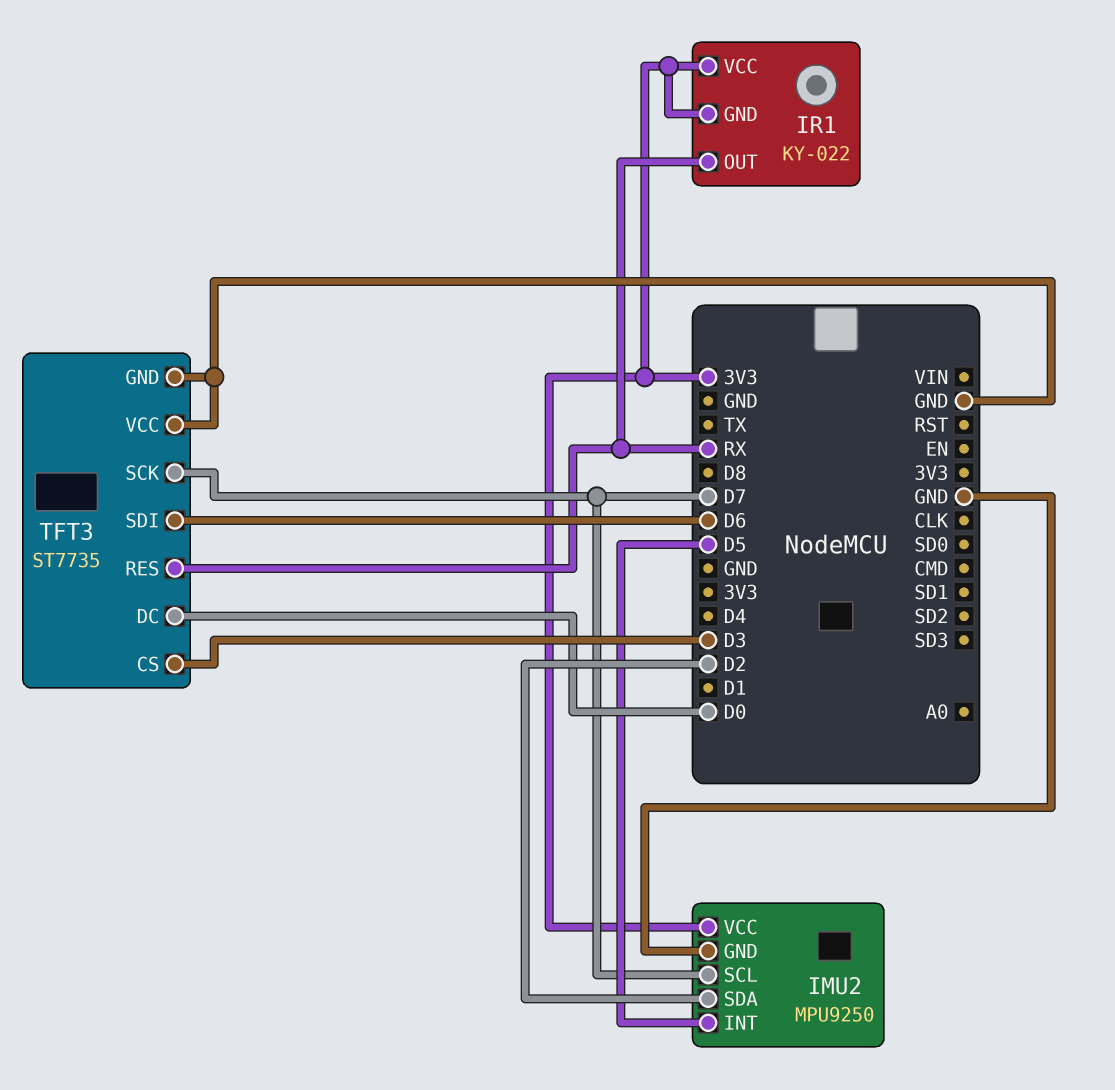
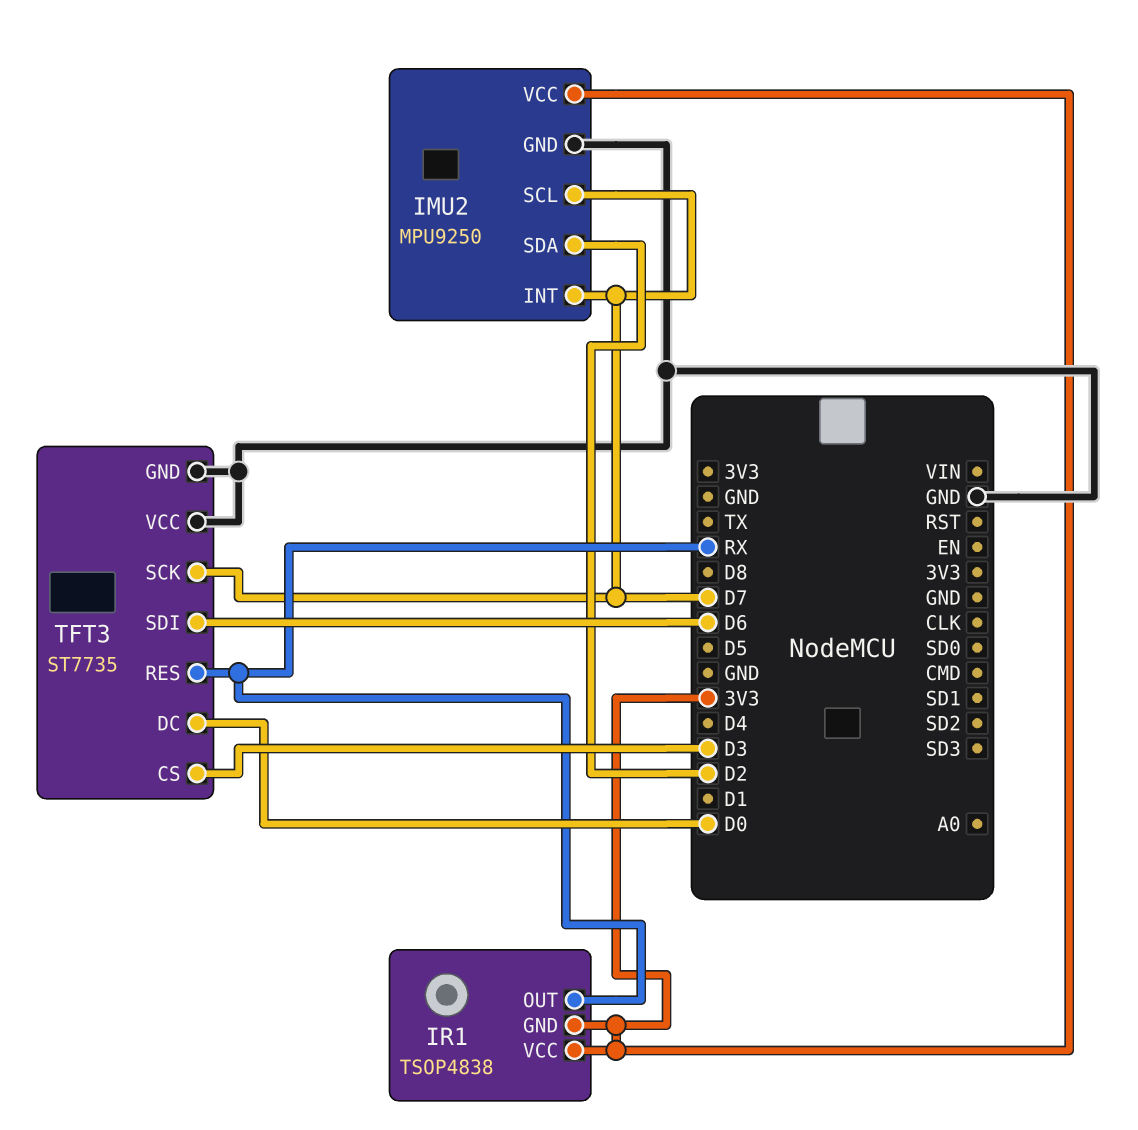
IMU2 pin INT: D5 -> D7
IR1: KY-022 -> TSOP4838

